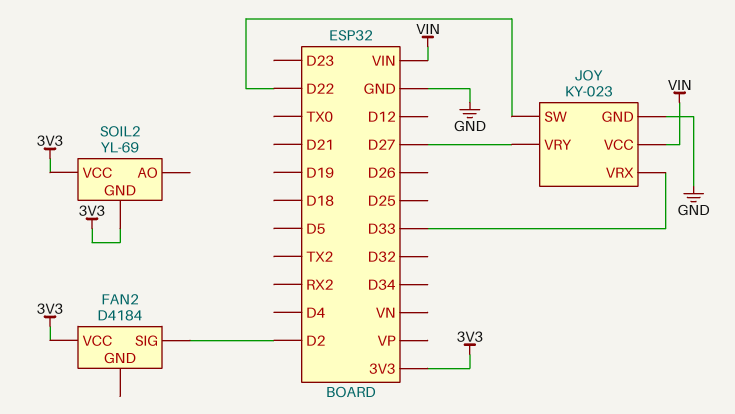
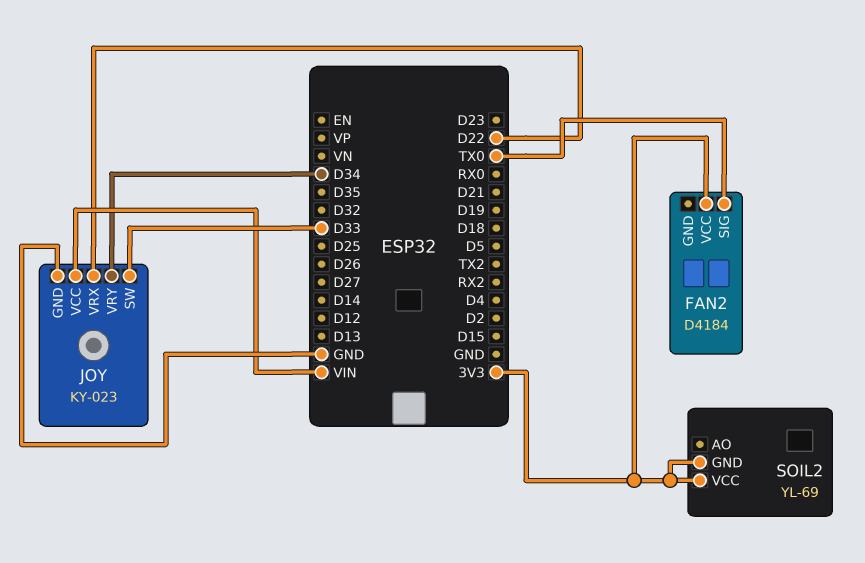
FAN2 pin SIG: D2 -> TX0
JOY pin SW: D22 -> D33
JOY pin VRX: D33 -> D22
JOY pin VRY: D27 -> D34

